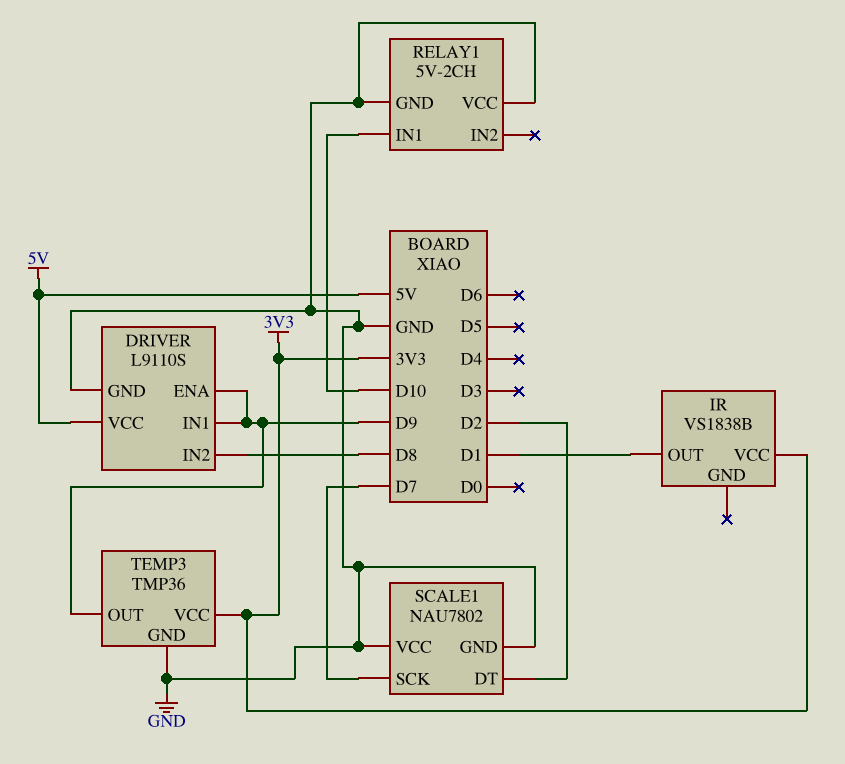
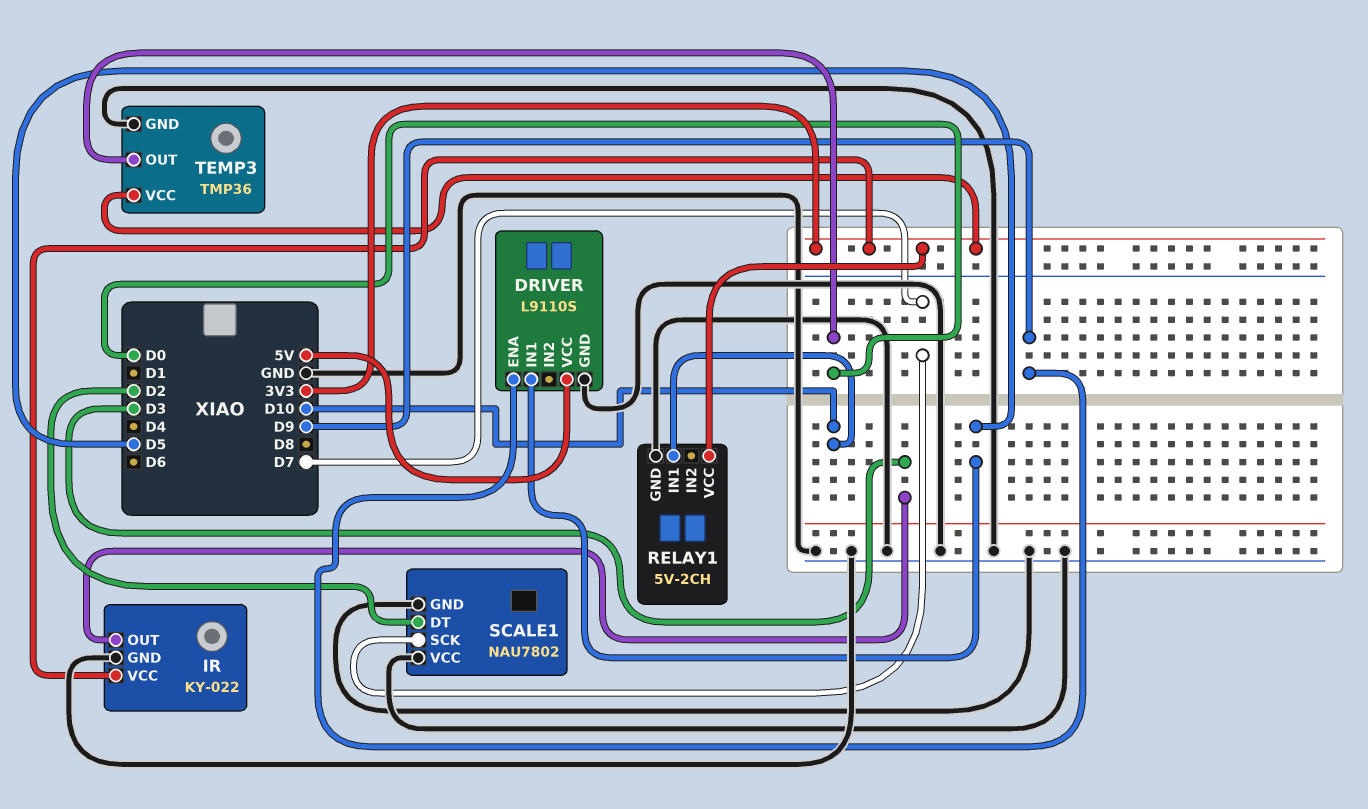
DRIVER pin IN1: D9 -> D5
DRIVER pin IN2: D8 -> none
IR: VS1838B -> KY-022
IR pin GND: none -> GND
IR pin OUT: D1 -> D3
RELAY1 pin VCC: GND -> 3V3
TEMP3 pin OUT: D9 -> D0

